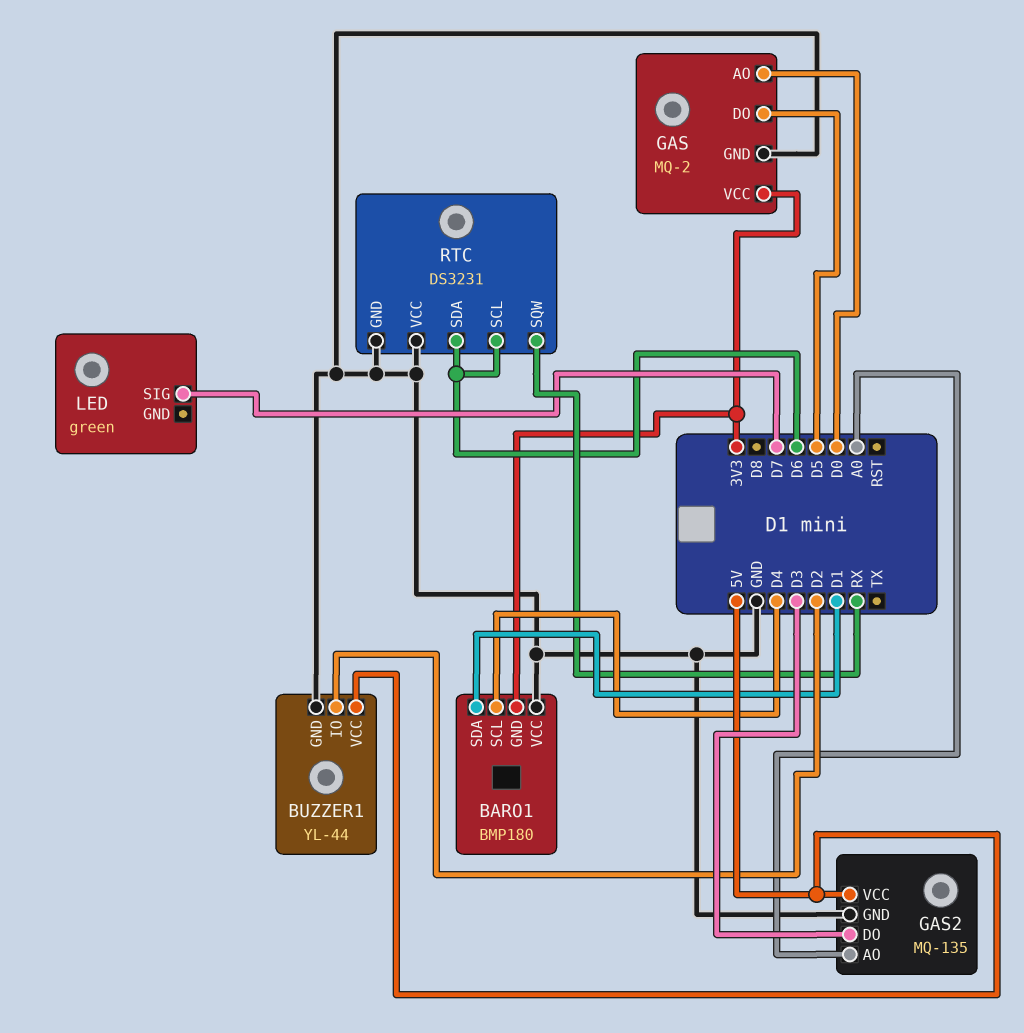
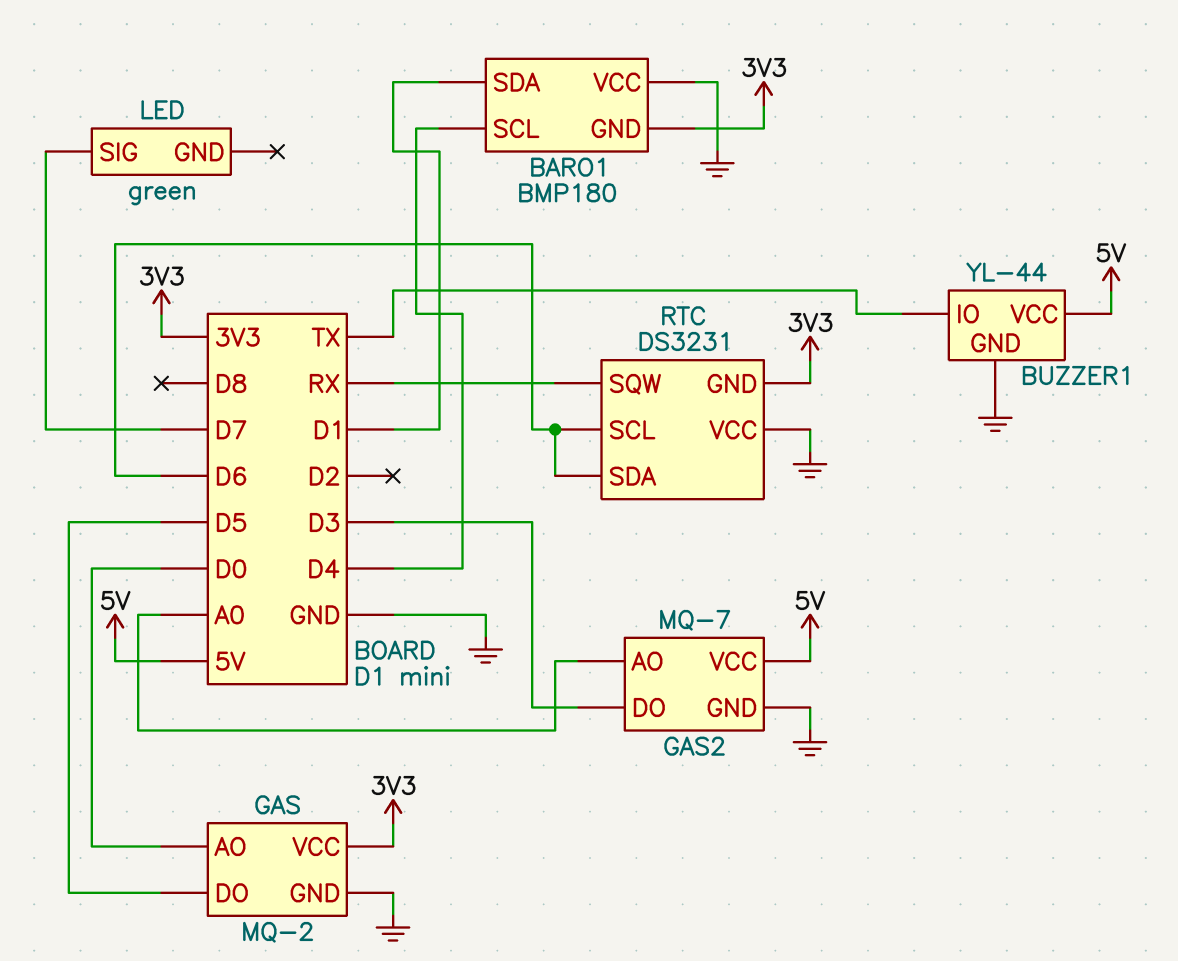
BUZZER1 pin IO: D2 -> TX
GAS2: MQ-135 -> MQ-7
RTC pin GND: GND -> 3V3

